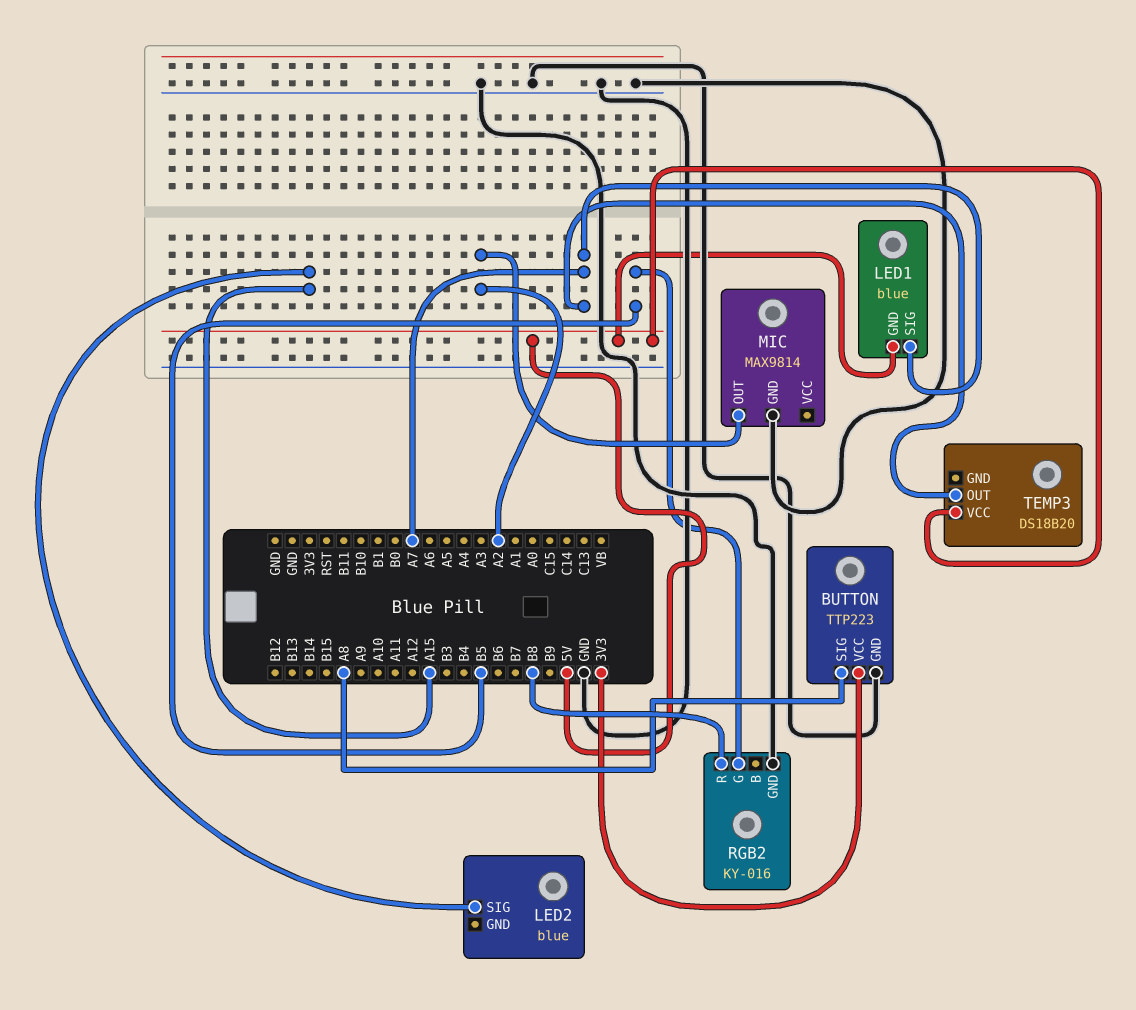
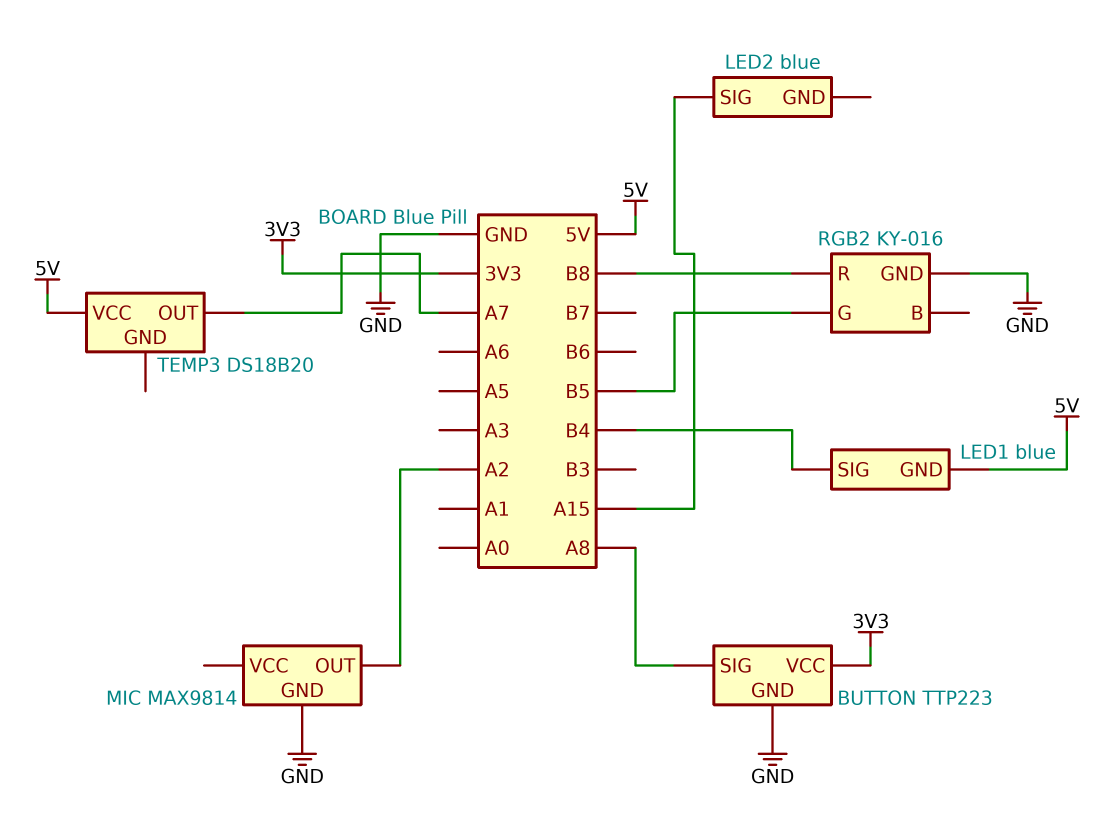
LED1 pin SIG: A7 -> B4

